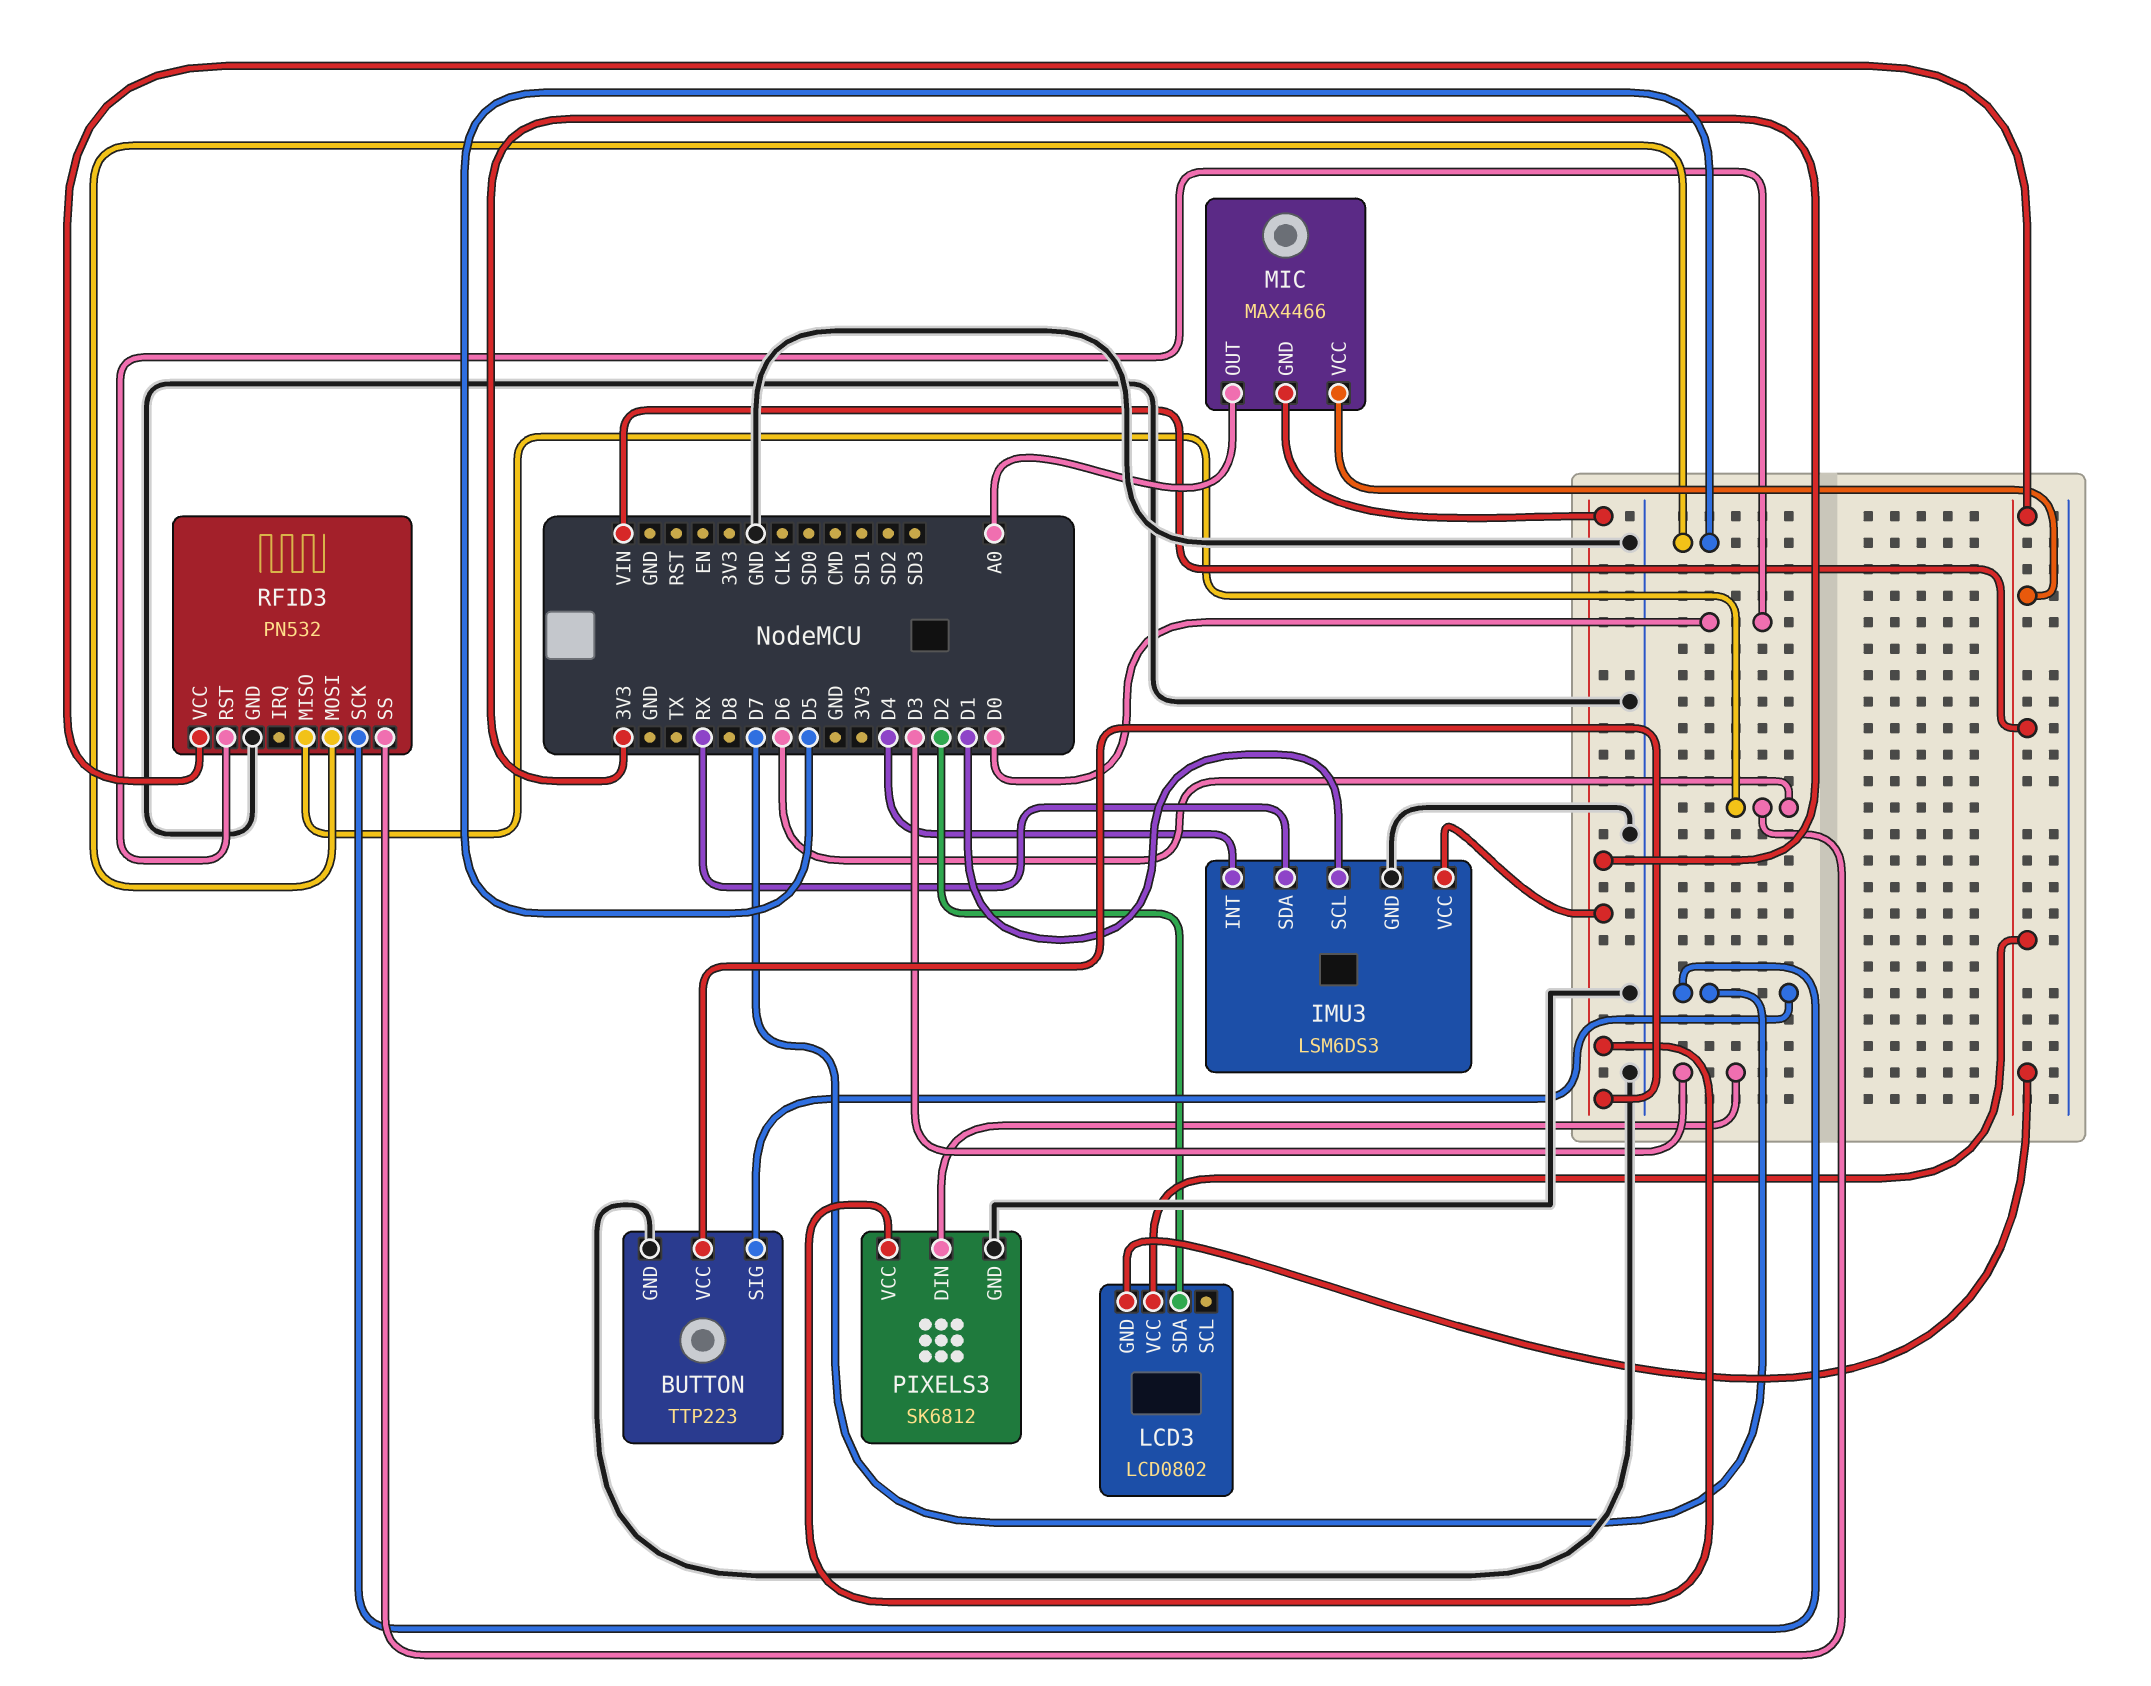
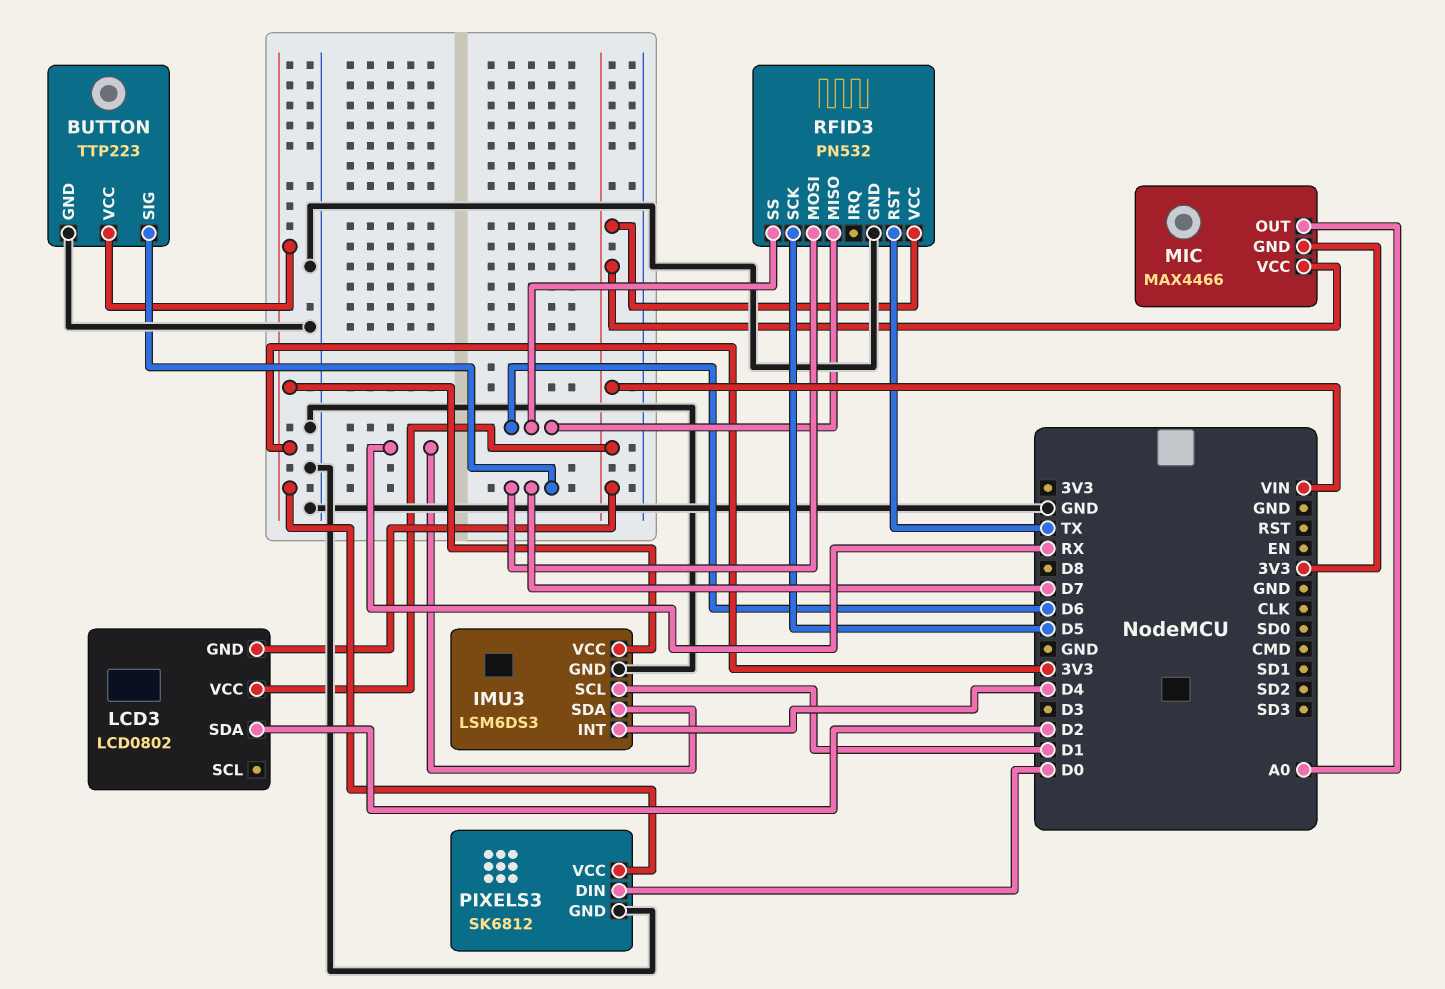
PIXELS3 pin DIN: D3 -> D0
RFID3 pin MOSI: D5 -> D7
RFID3 pin RST: D0 -> TX
RFID3 pin SCK: D7 -> D5

